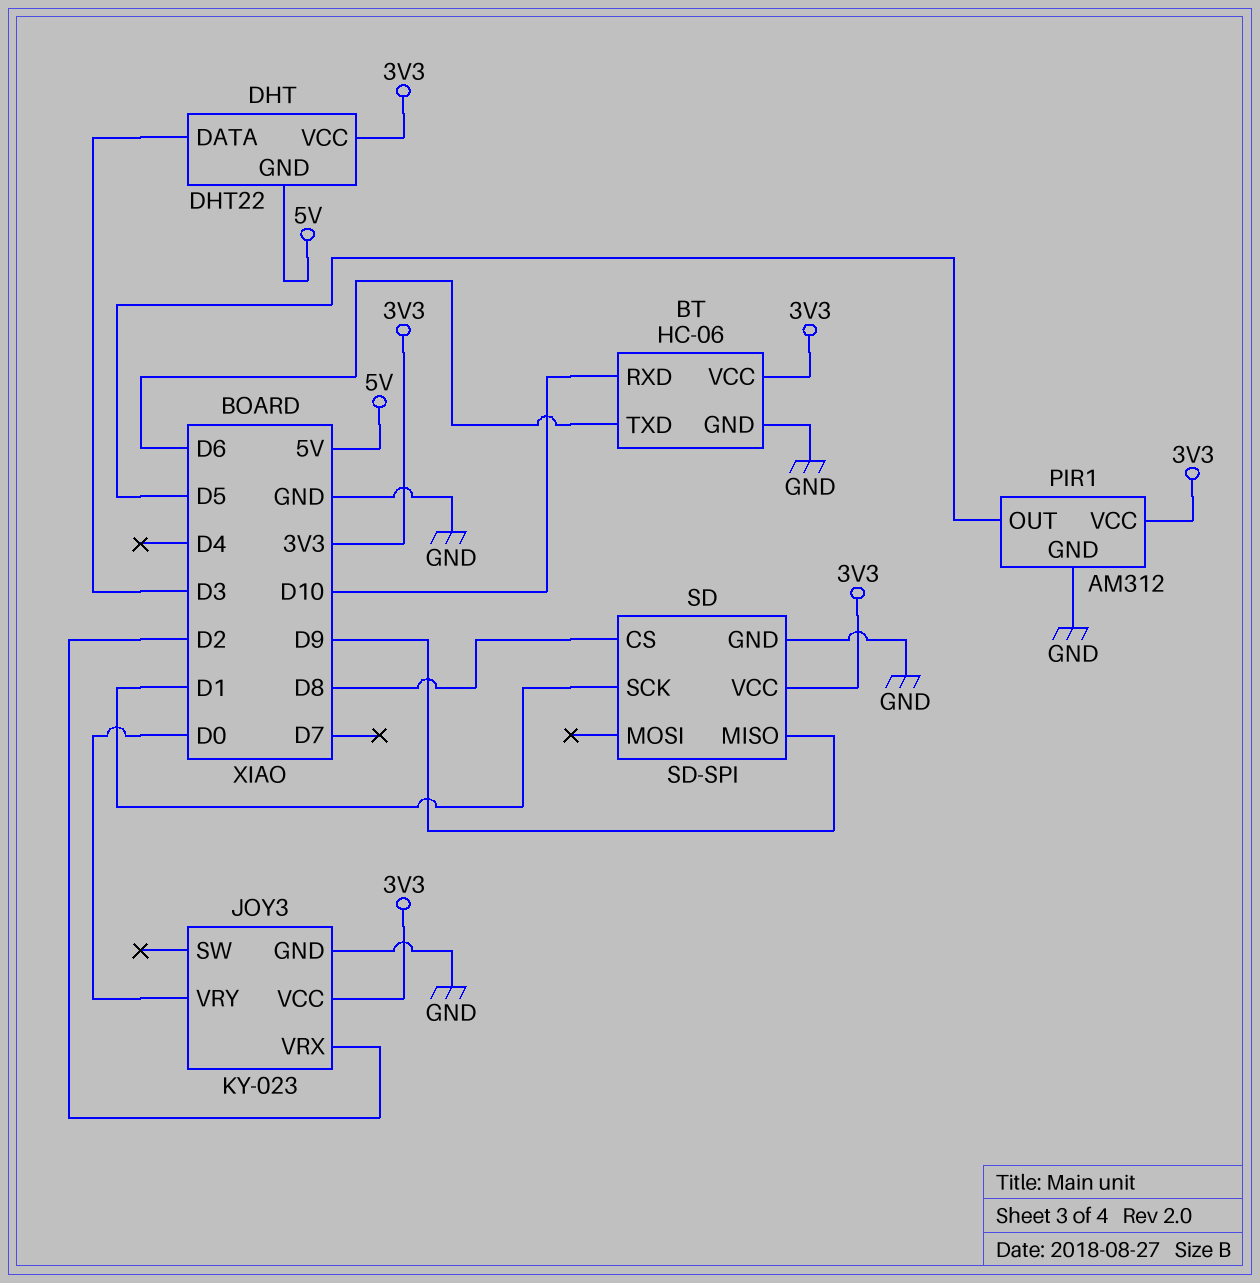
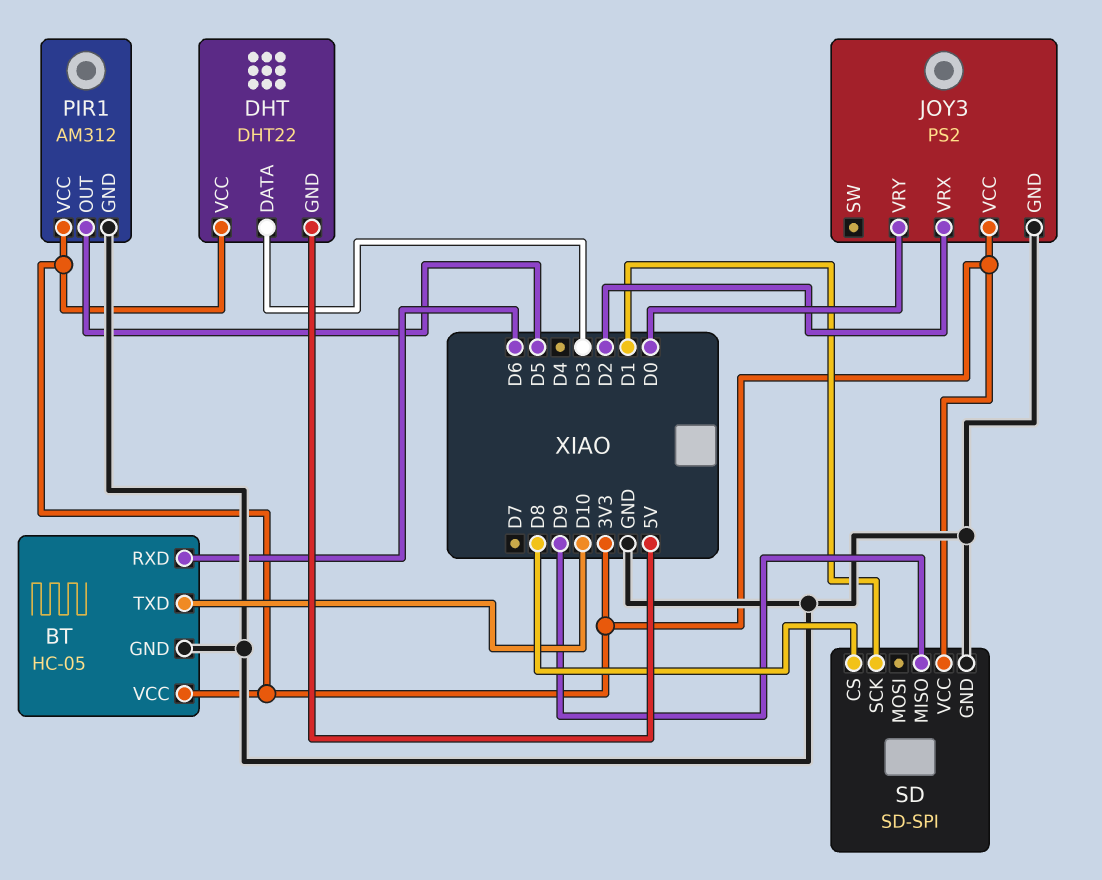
BT: HC-06 -> HC-05
BT pin RXD: D10 -> D6
BT pin TXD: D6 -> D10
JOY3: KY-023 -> PS2

